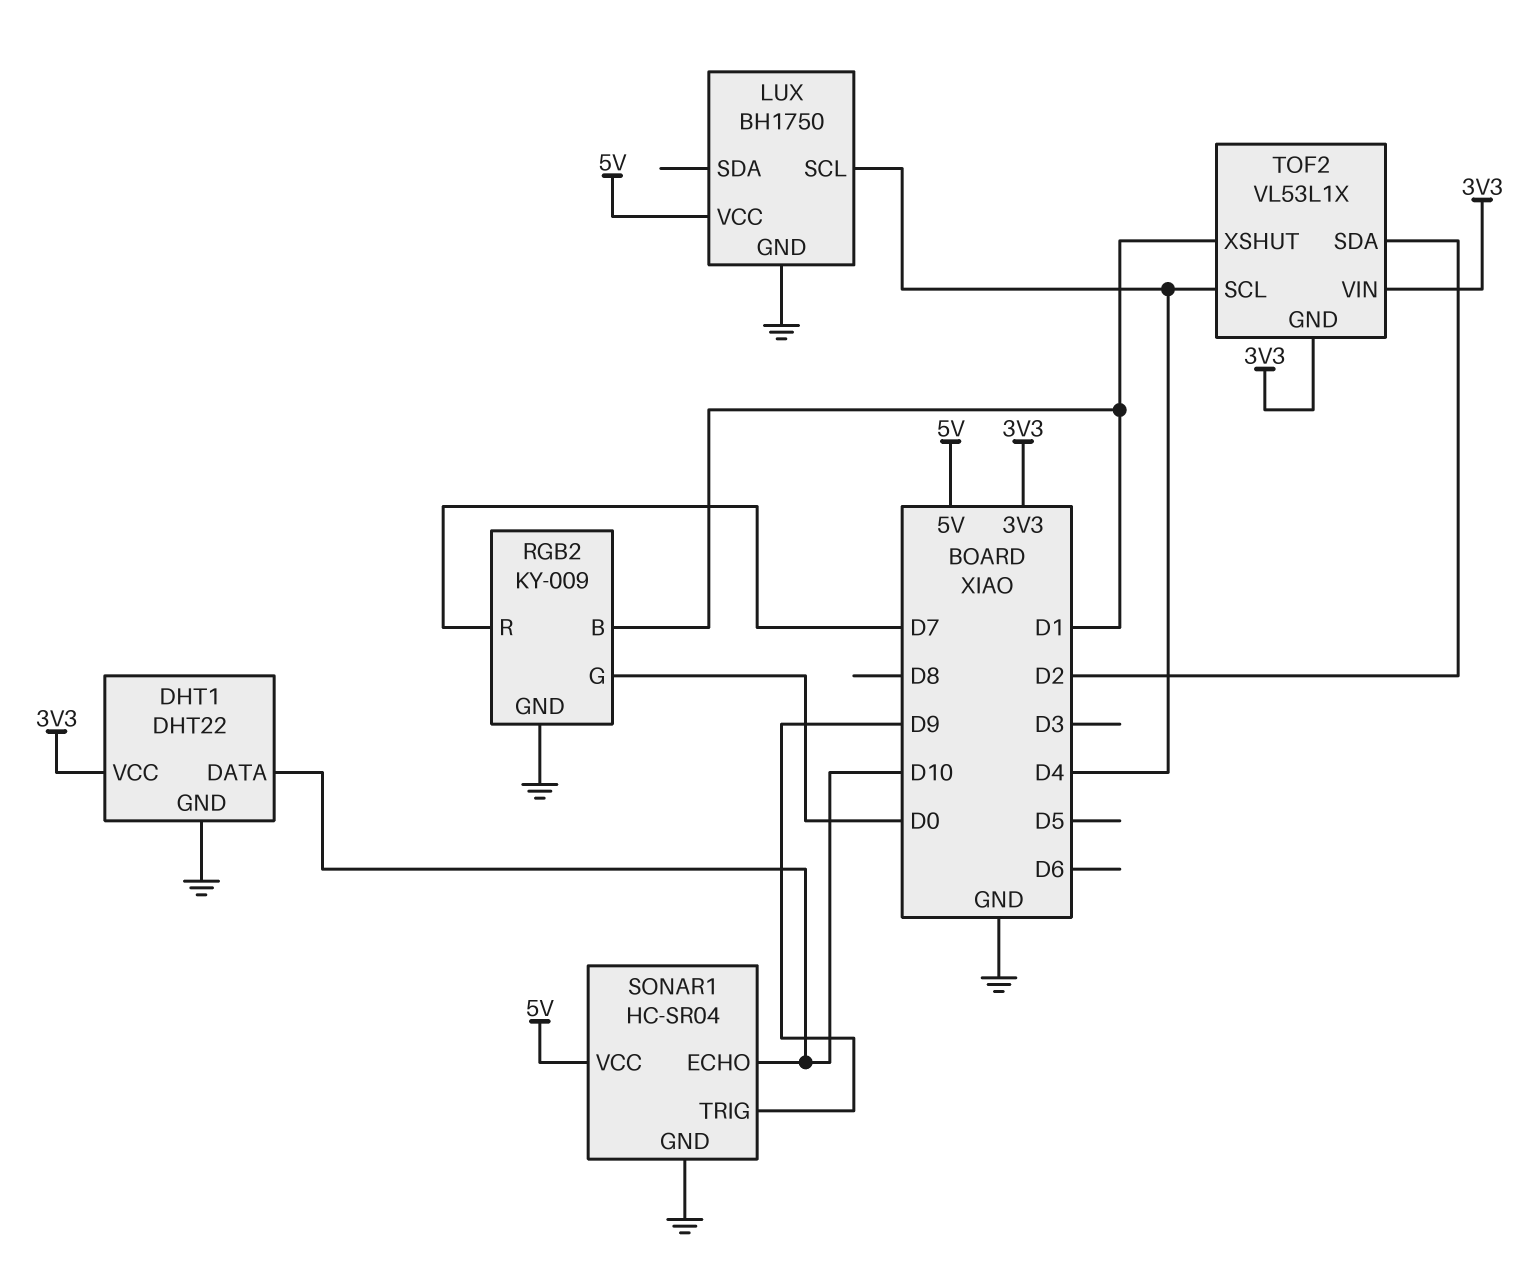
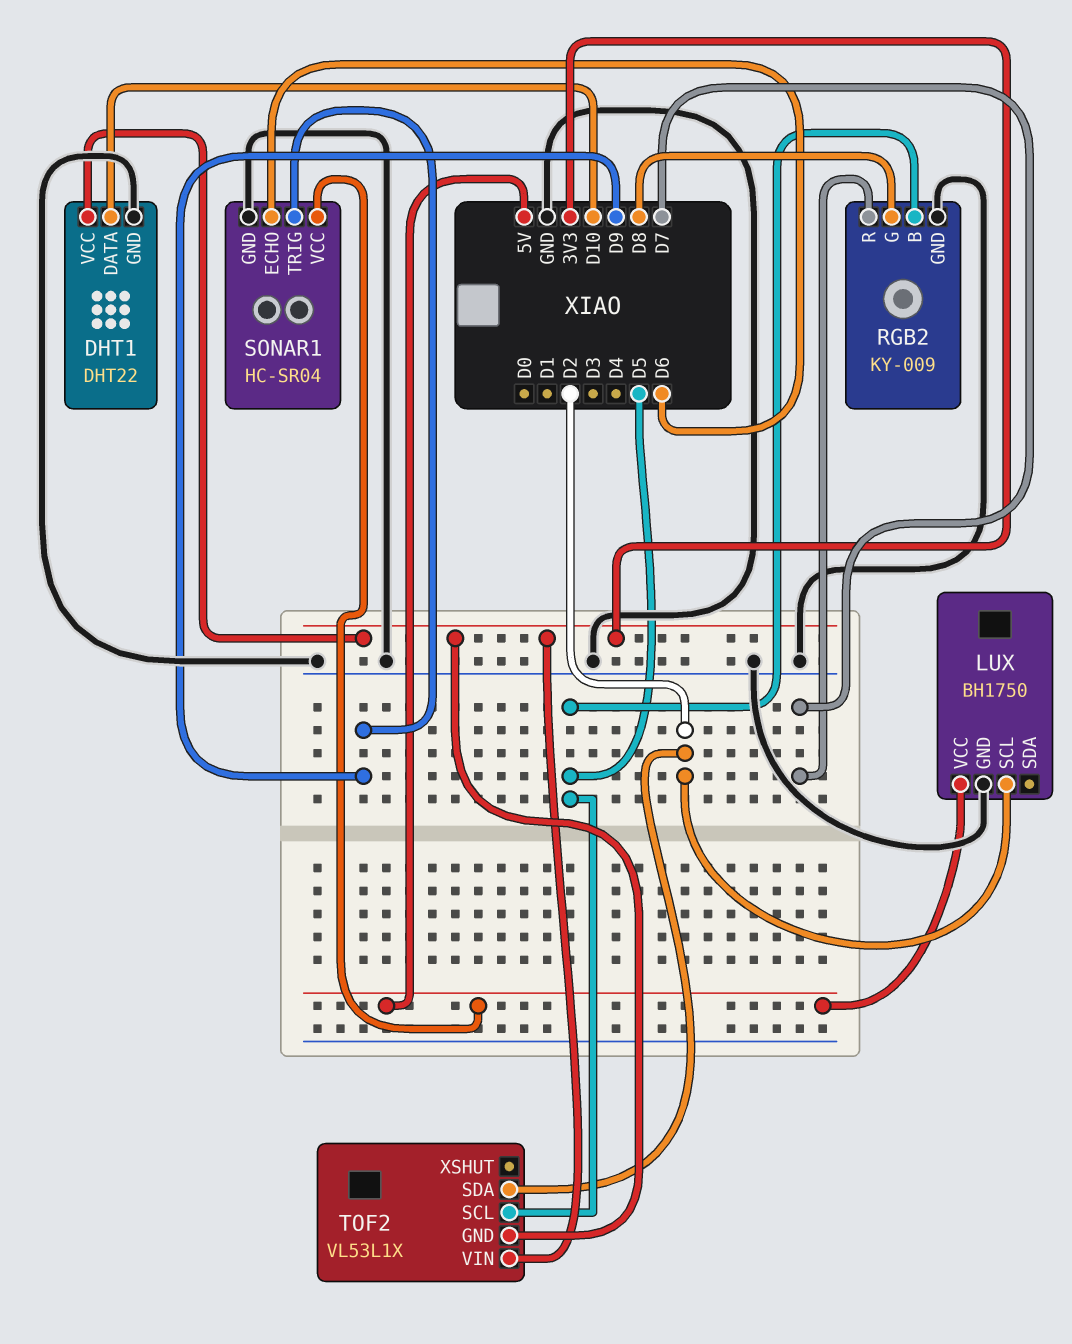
LUX pin SCL: D4 -> D2
RGB2 pin B: D1 -> D5
RGB2 pin G: D0 -> D8
SONAR1 pin ECHO: D10 -> D6
TOF2 pin SCL: D4 -> D5
TOF2 pin XSHUT: D1 -> none

